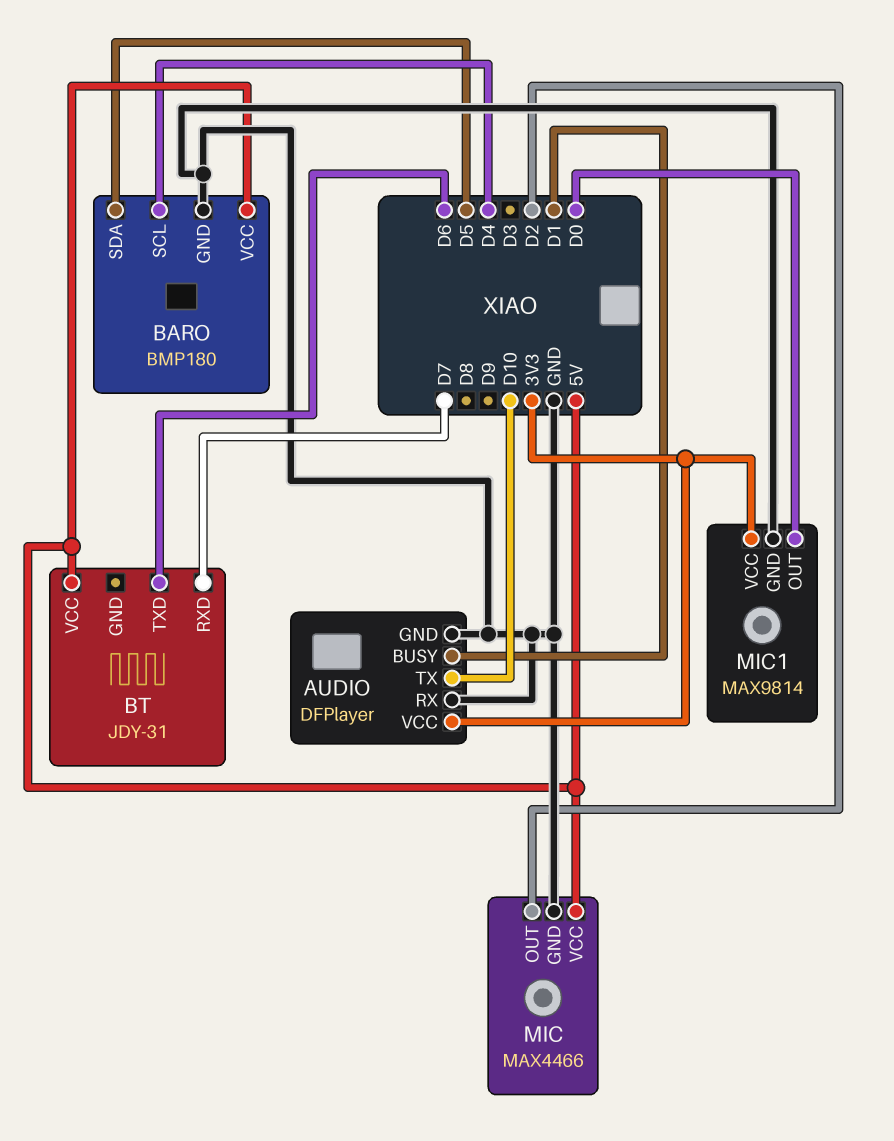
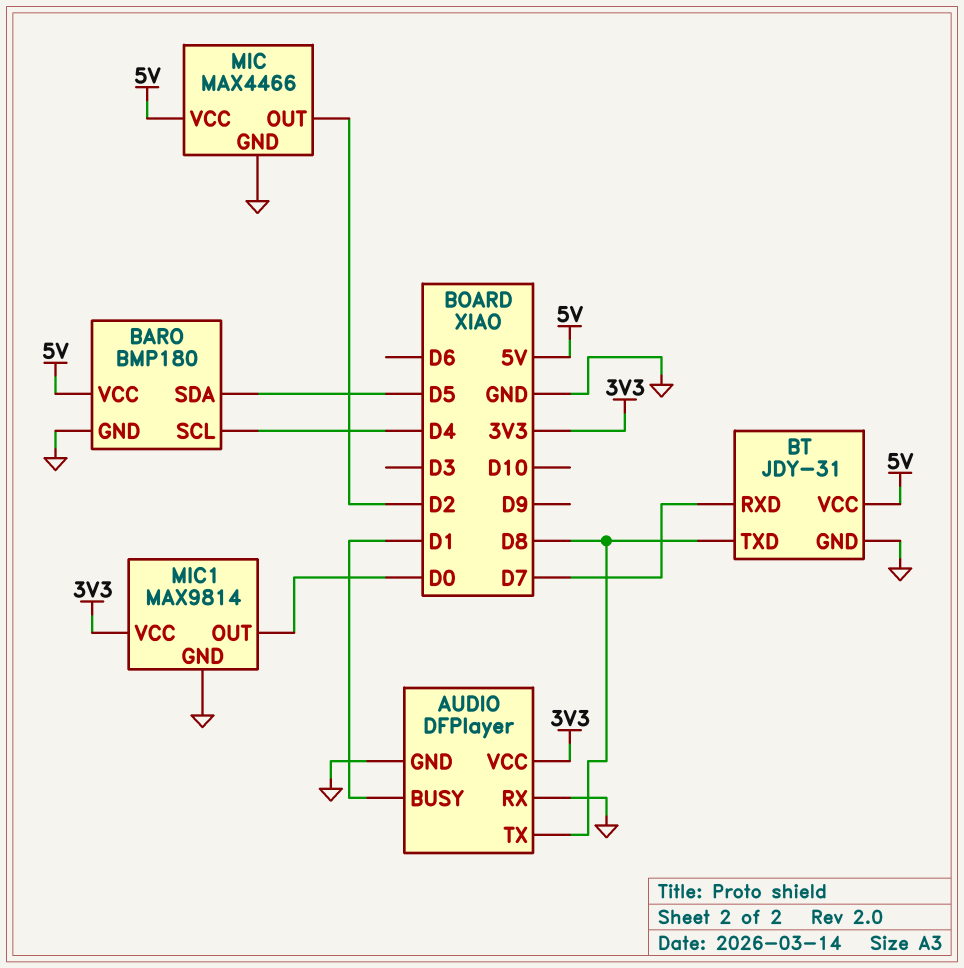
AUDIO pin TX: D10 -> D8
BT pin GND: none -> GND
BT pin TXD: D6 -> D8

